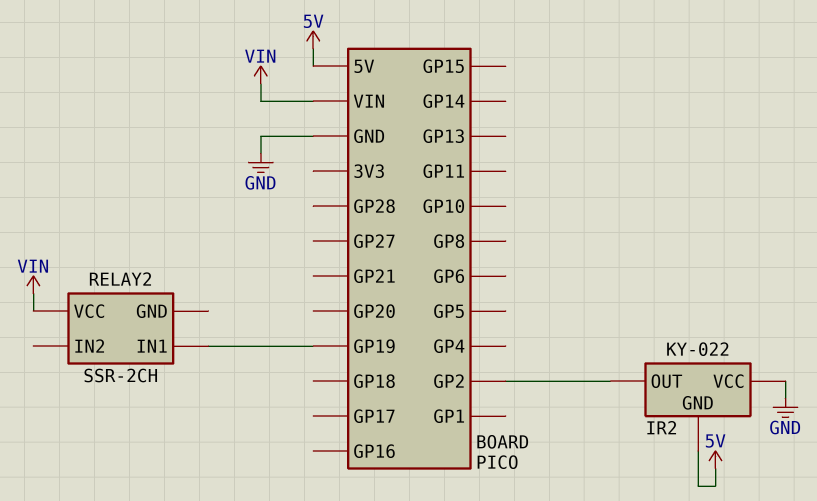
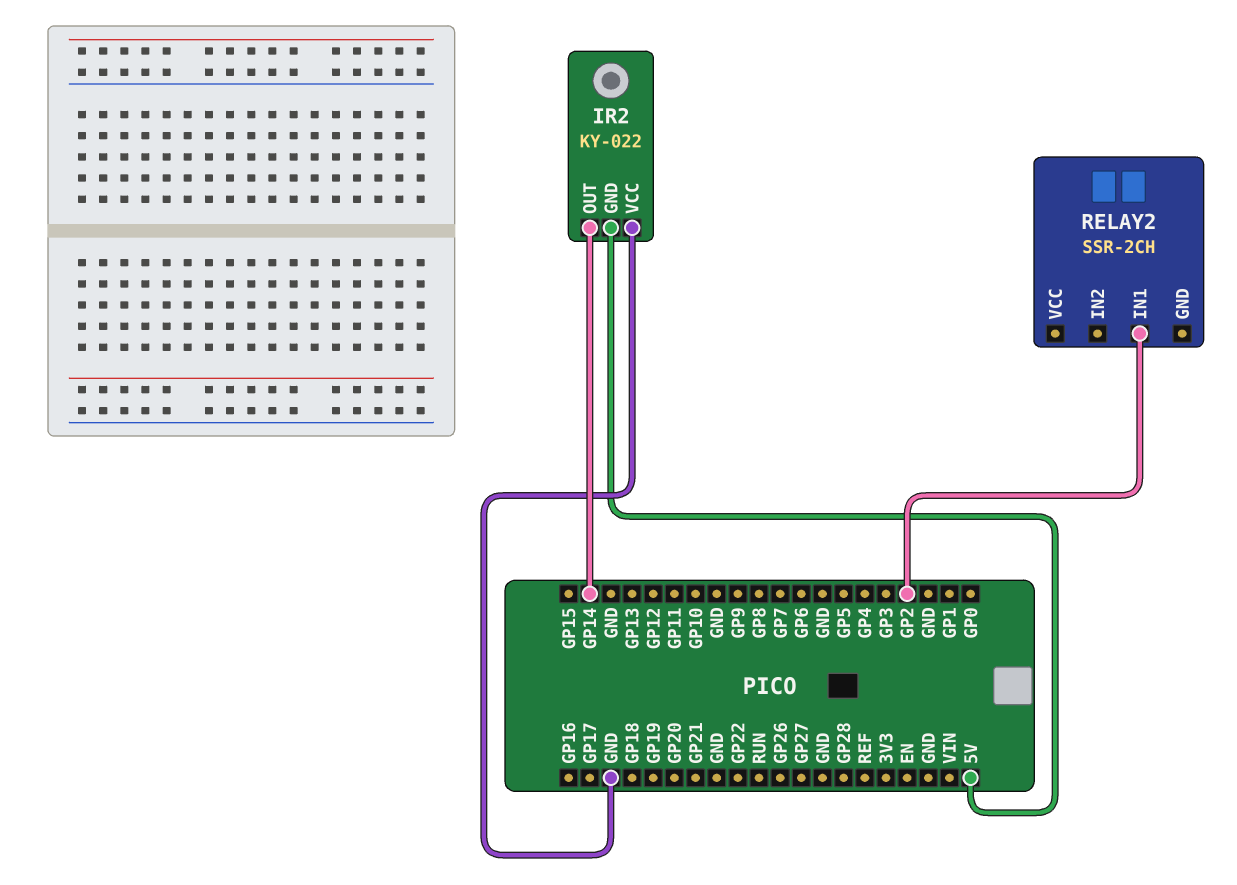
IR2 pin OUT: GP2 -> GP14
RELAY2 pin IN1: GP19 -> GP2
RELAY2 pin VCC: VIN -> none

